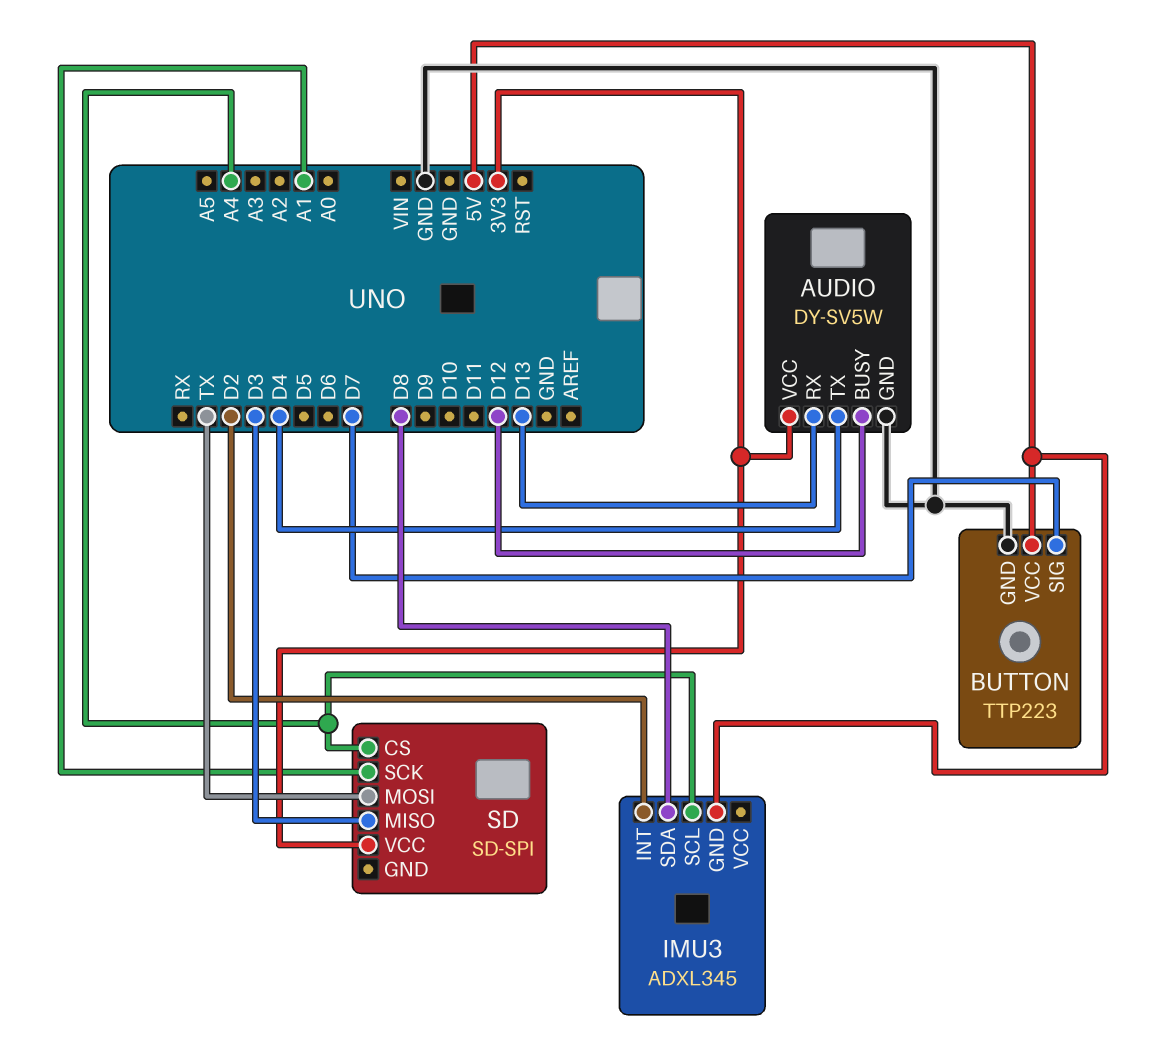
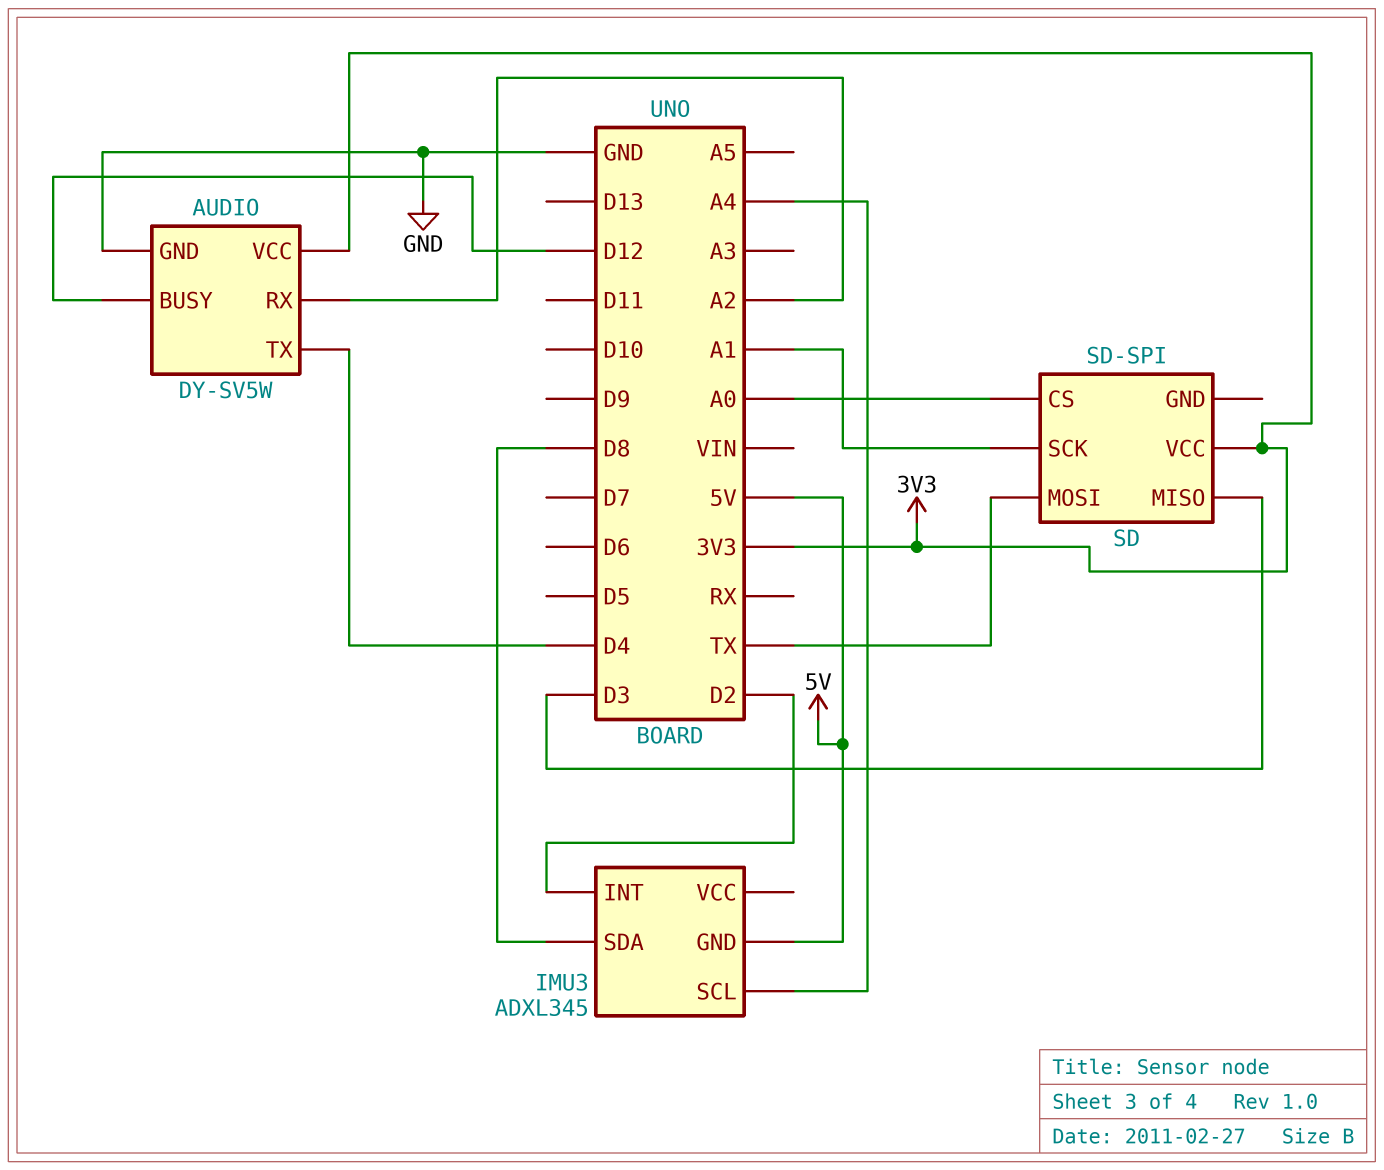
AUDIO pin RX: D13 -> A2
BUTTON: TTP223 -> none
BUTTON pin GND: GND -> none
BUTTON pin SIG: D7 -> none
BUTTON pin VCC: 5V -> none
SD pin CS: A4 -> A0

